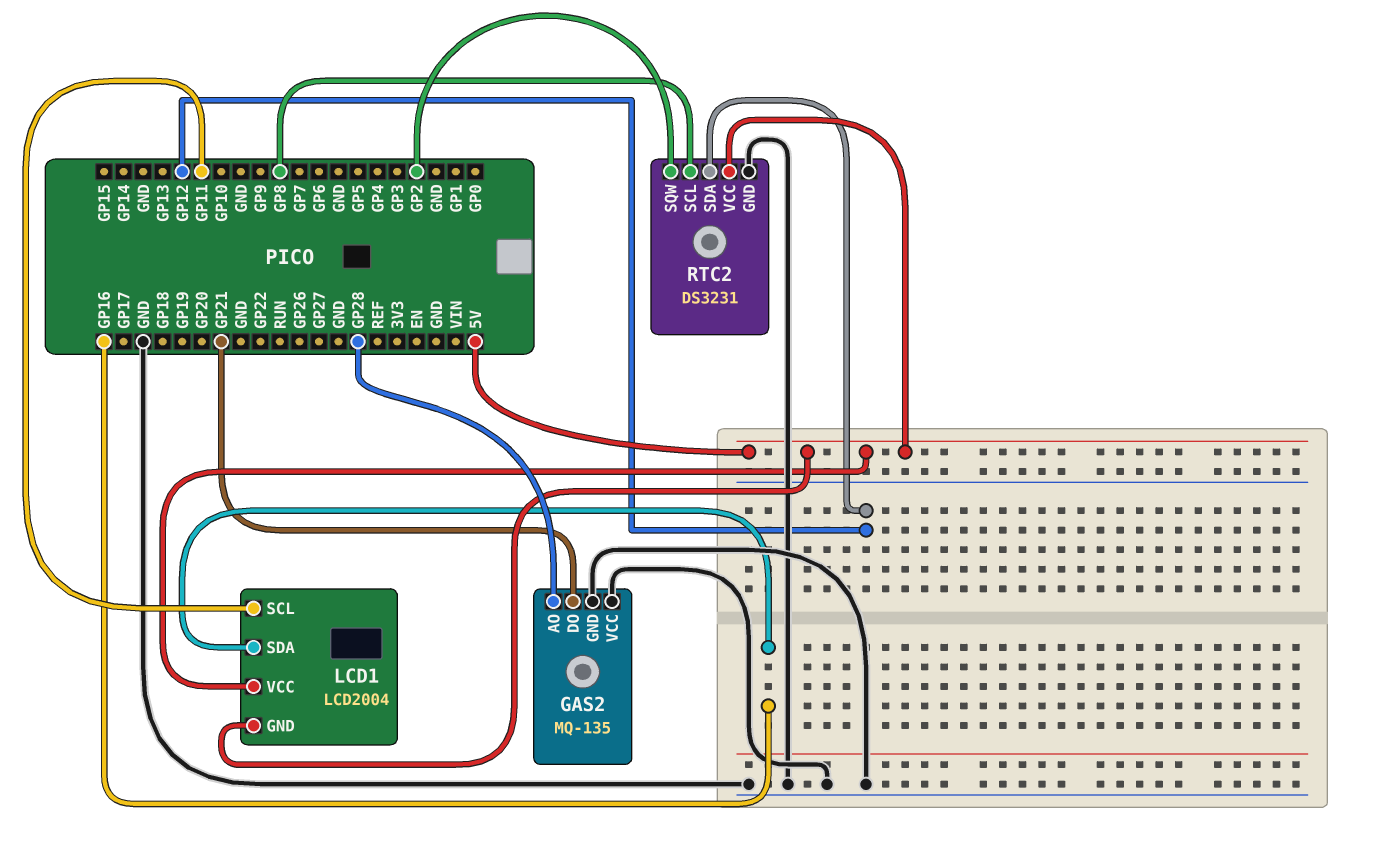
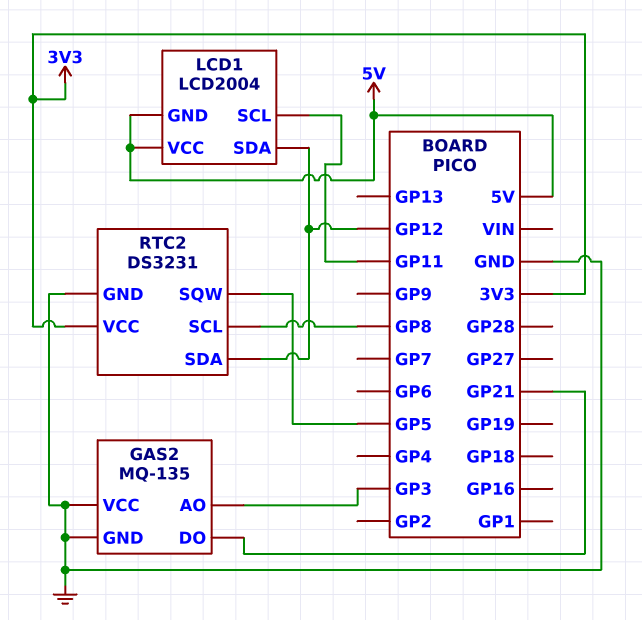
GAS2 pin AO: GP28 -> GP3
LCD1 pin SDA: GP16 -> GP12
RTC2 pin SQW: GP2 -> GP5
RTC2 pin VCC: 5V -> 3V3

